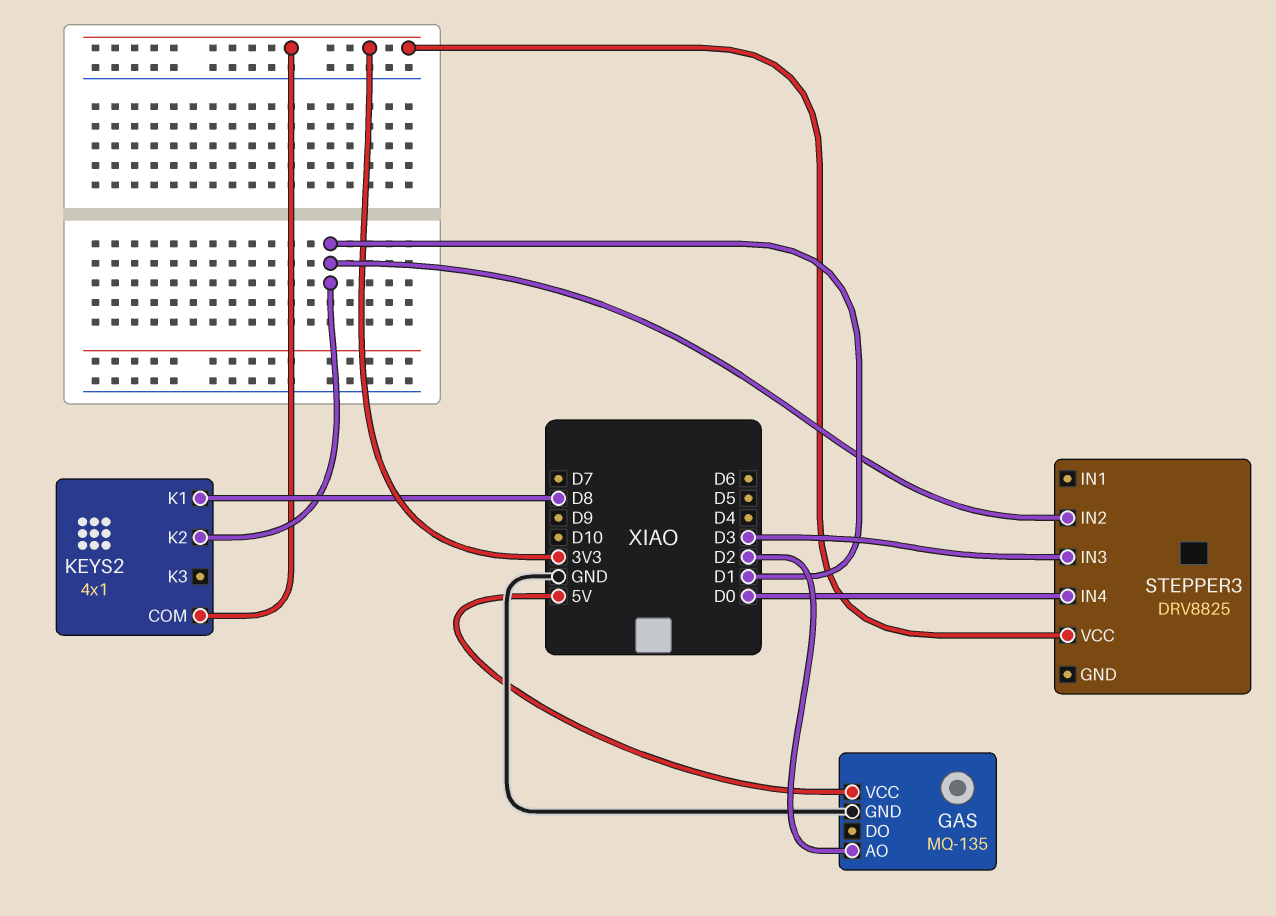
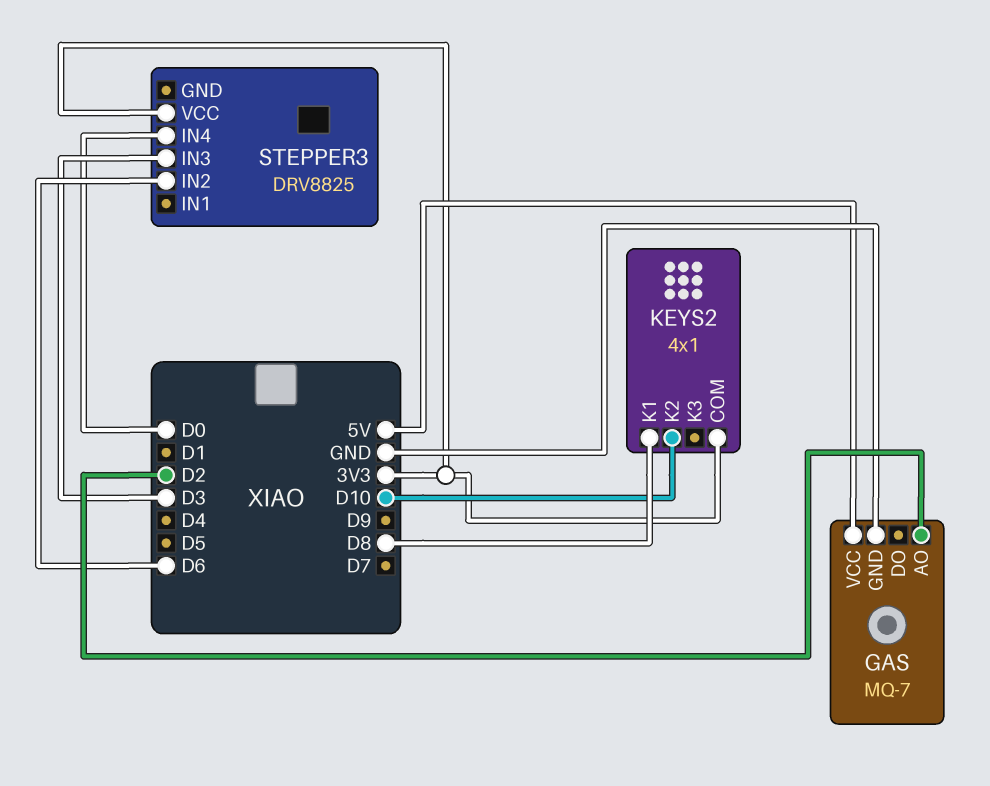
GAS: MQ-135 -> MQ-7
KEYS2 pin K2: D1 -> D10
STEPPER3 pin IN2: D1 -> D6

